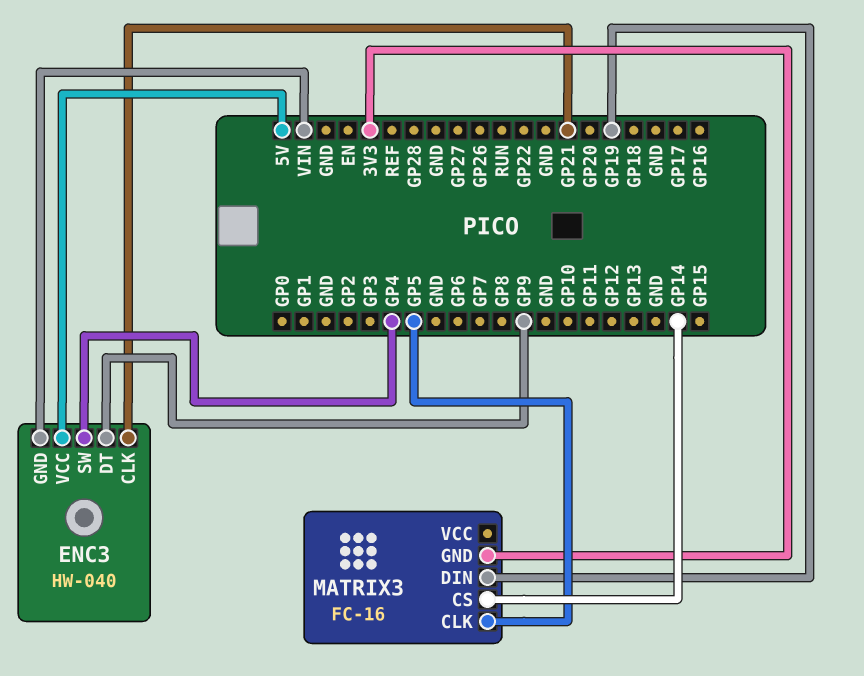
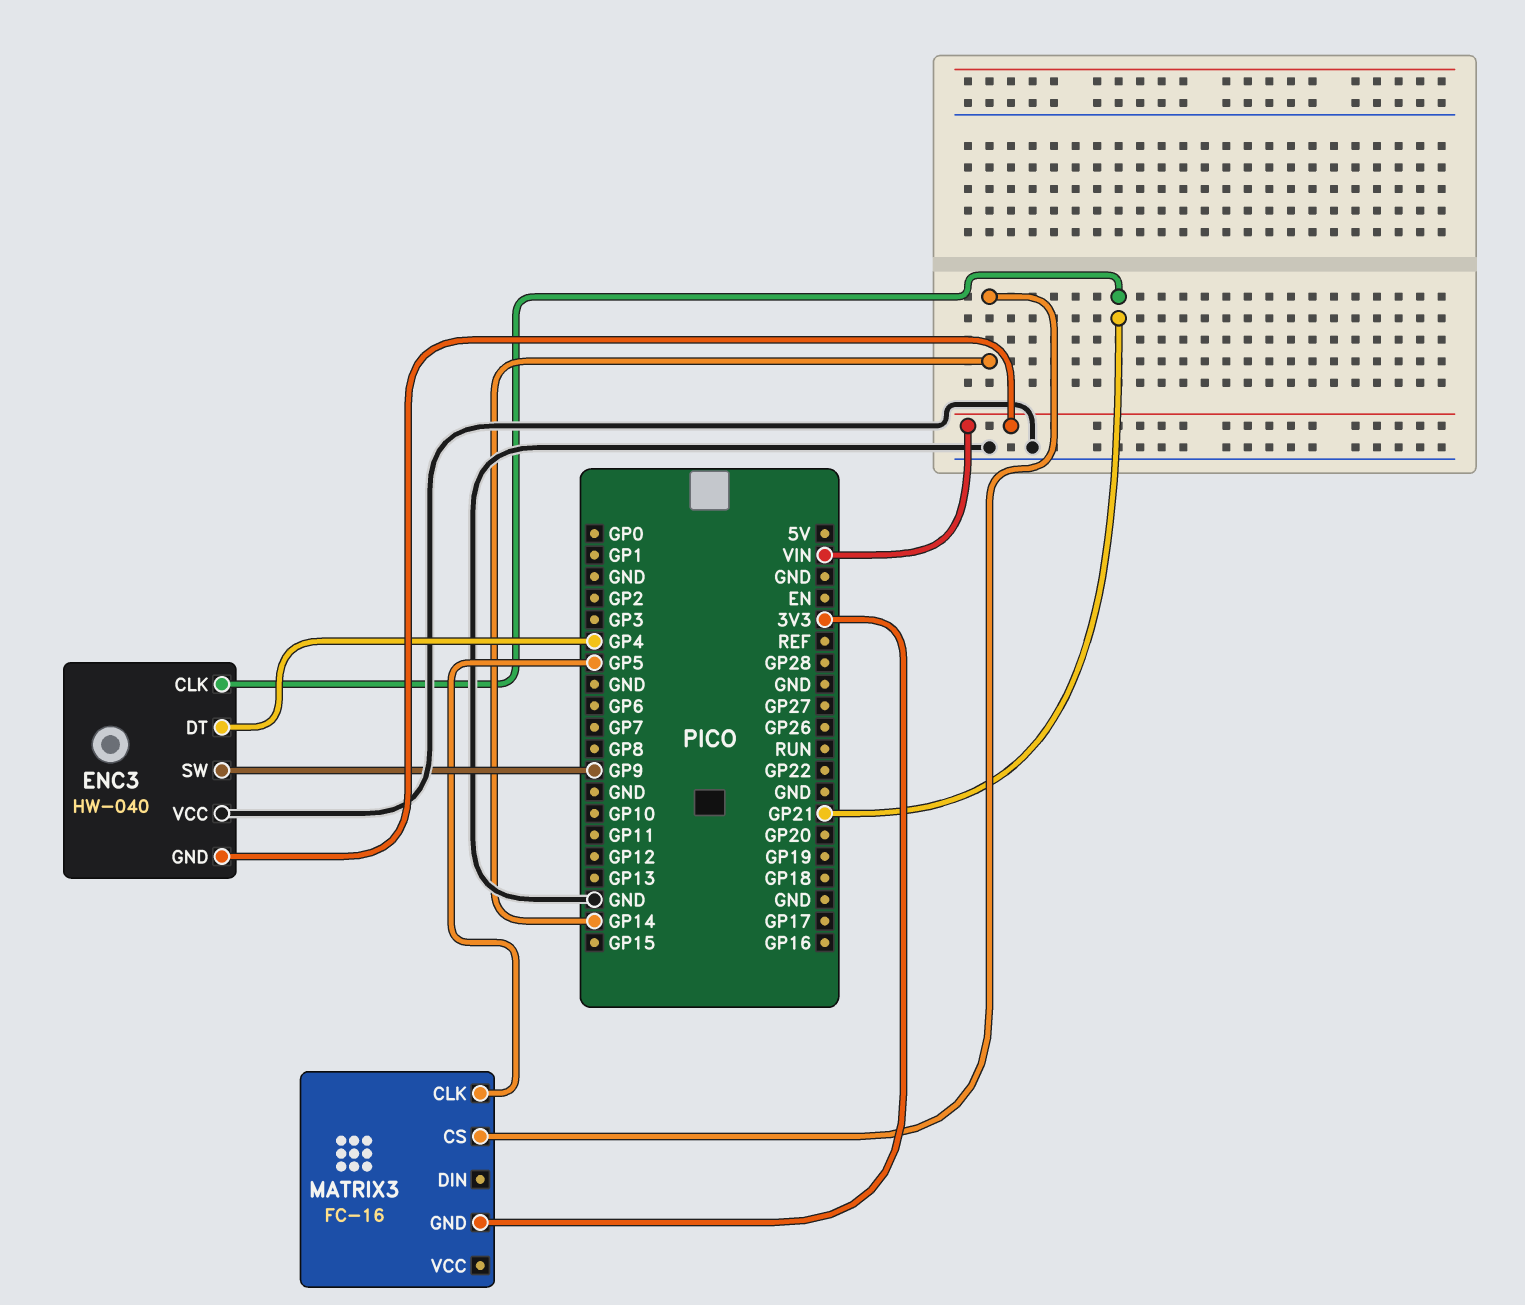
ENC3 pin DT: GP9 -> GP4
ENC3 pin SW: GP4 -> GP9
ENC3 pin VCC: 5V -> GND
MATRIX3 pin DIN: GP19 -> none

